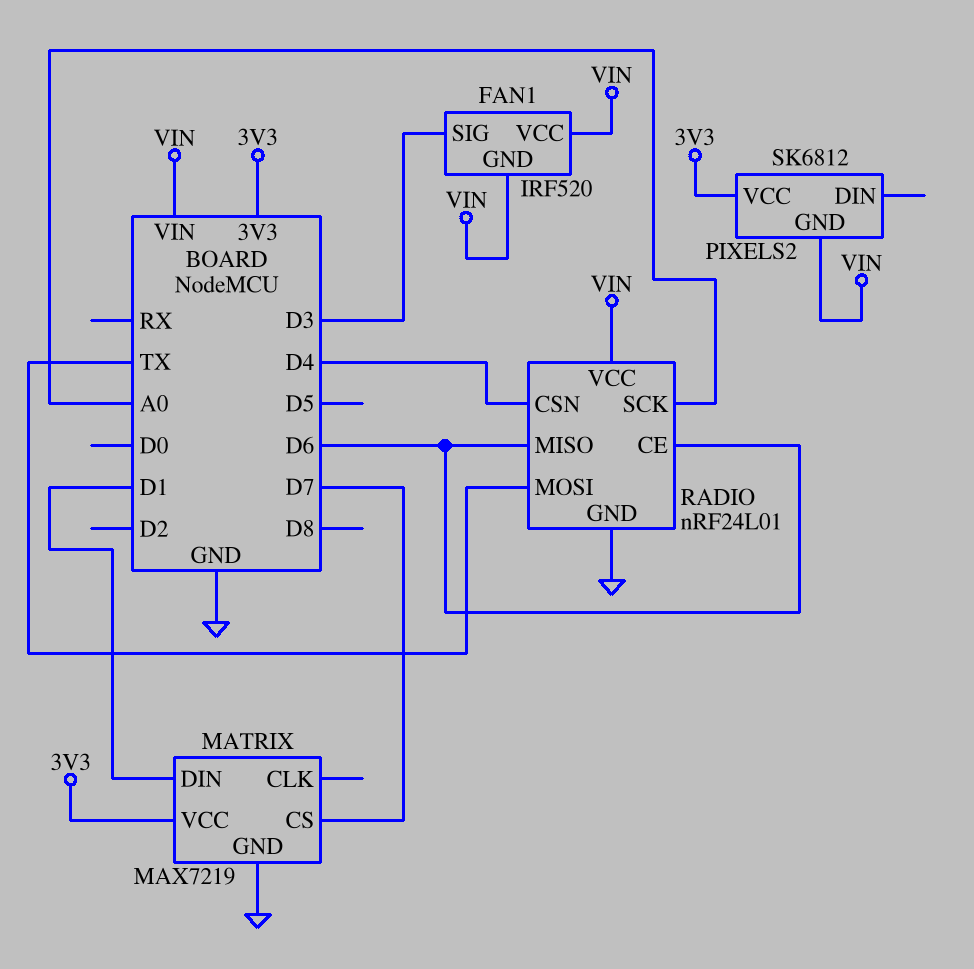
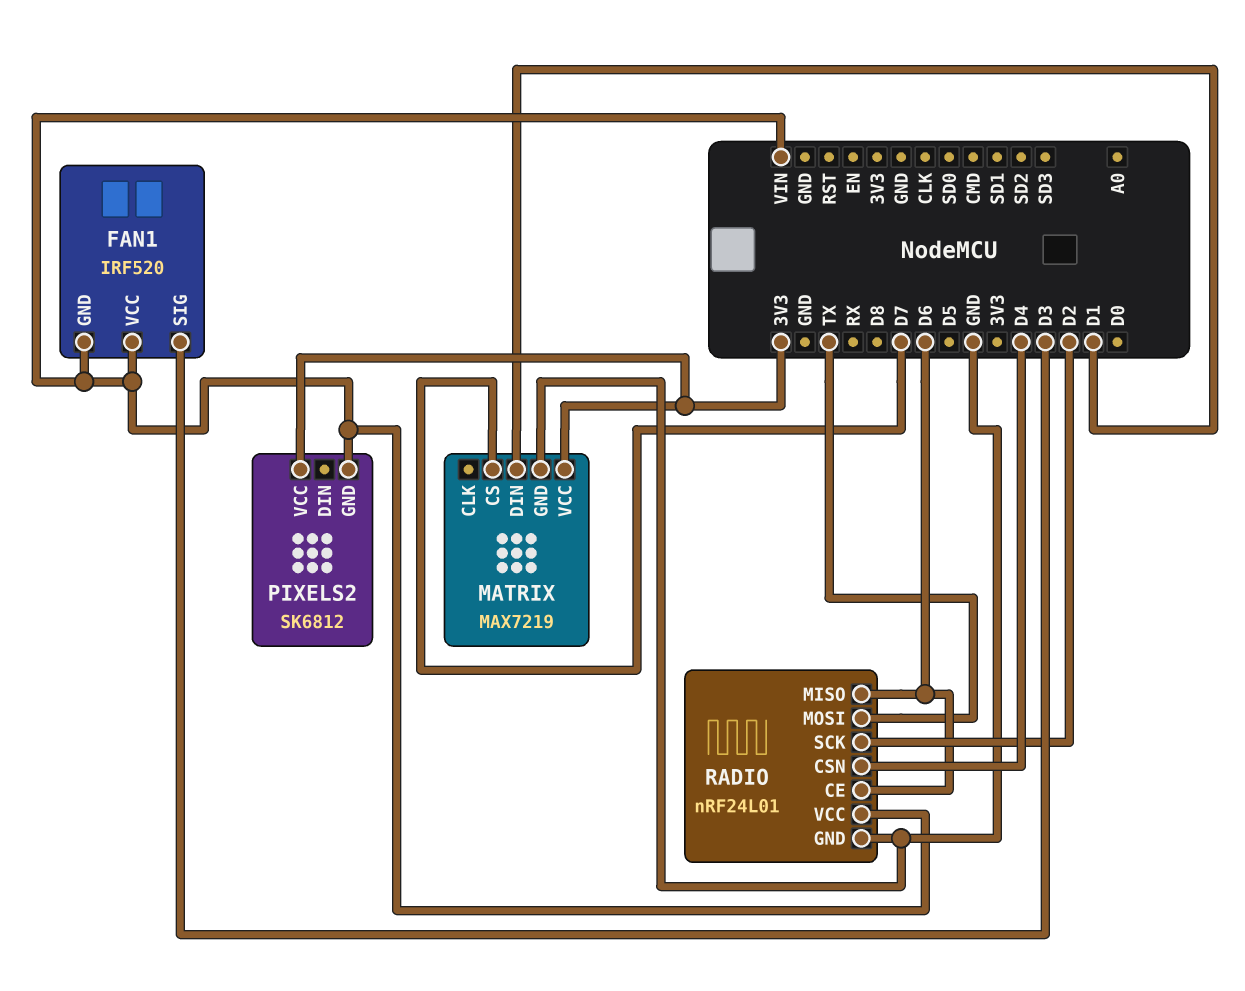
RADIO pin SCK: A0 -> D2

